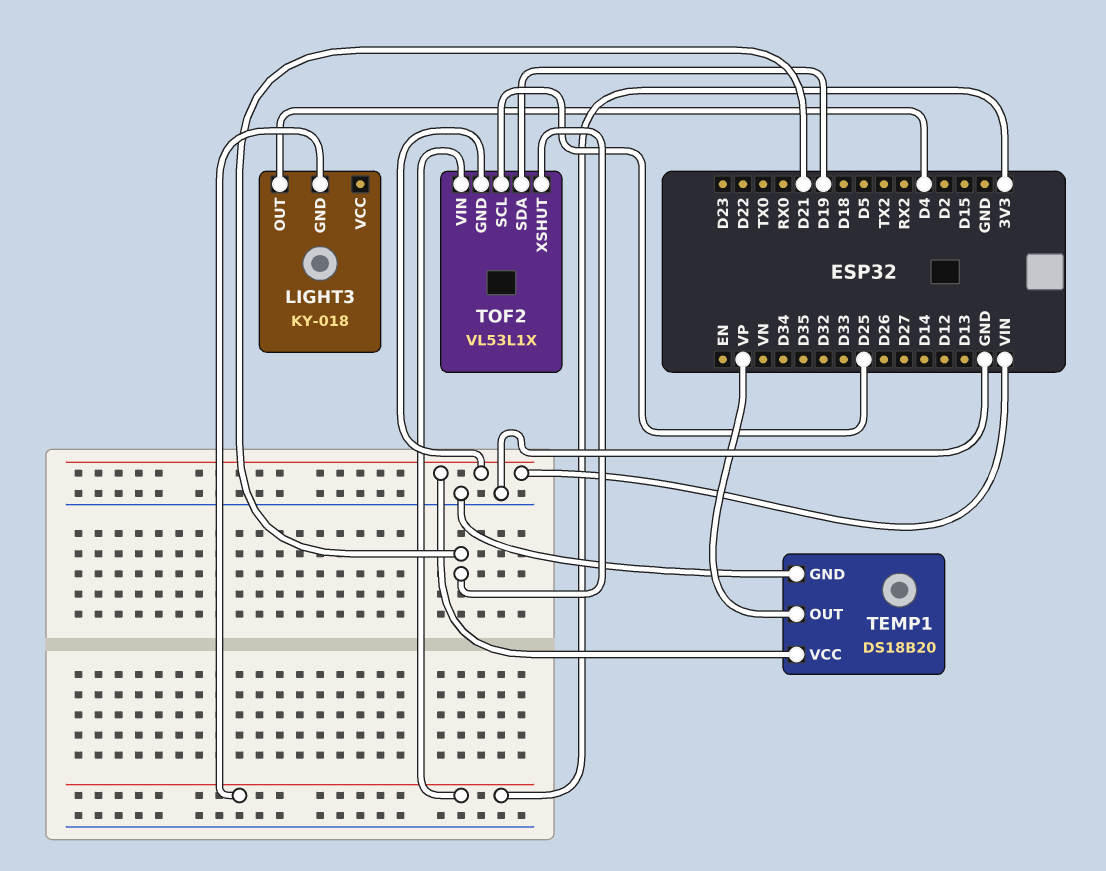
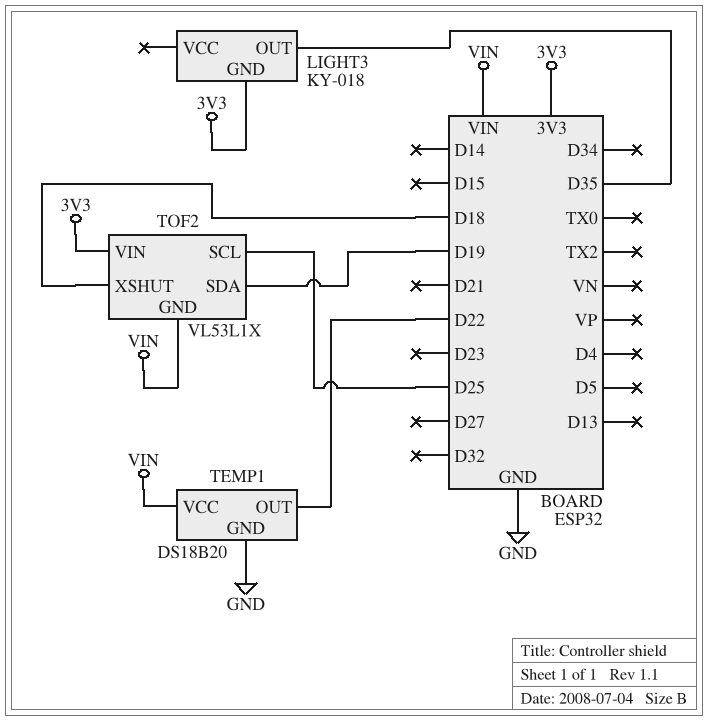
LIGHT3 pin OUT: D4 -> D35
TEMP1 pin OUT: VP -> D22
TOF2 pin XSHUT: D21 -> D18

